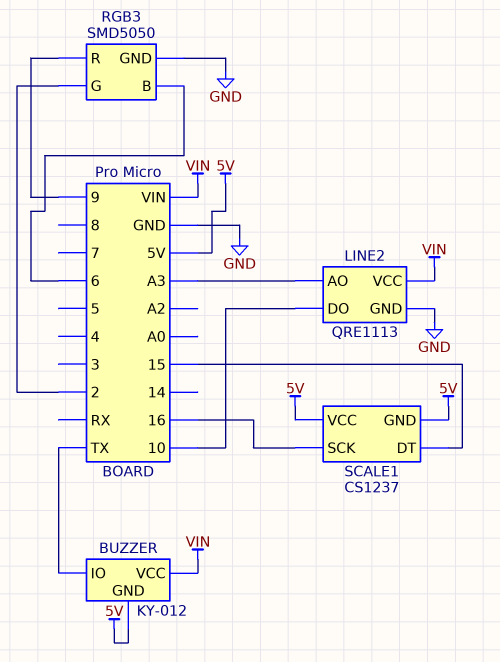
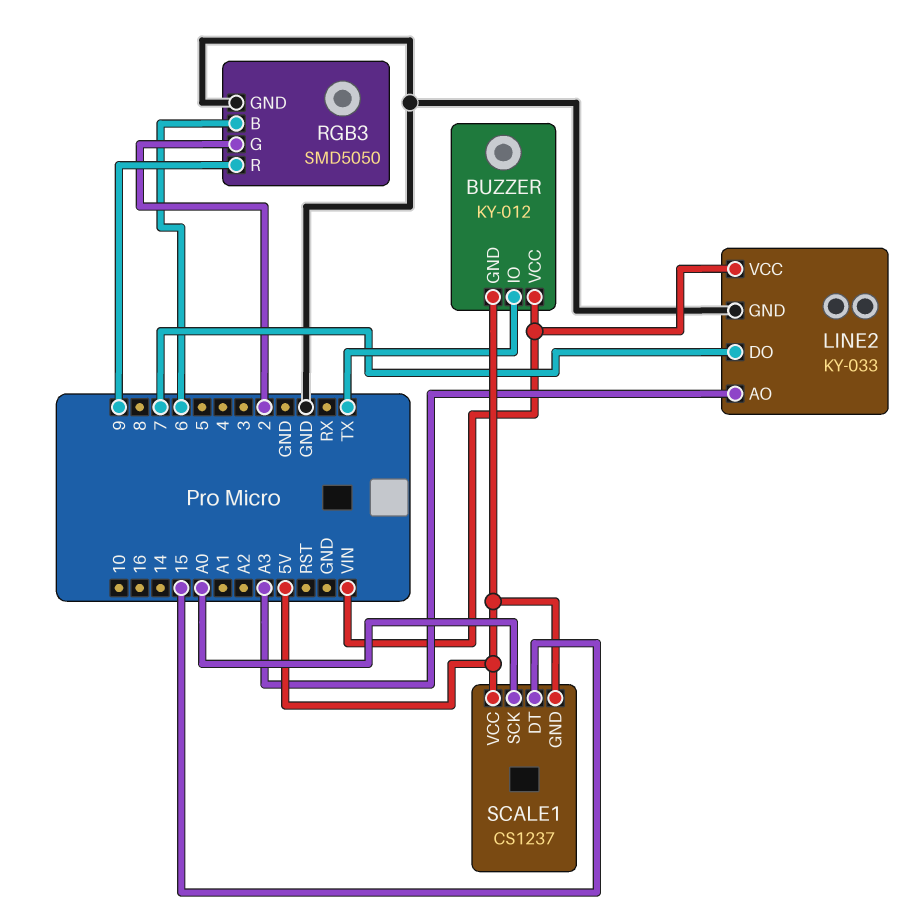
LINE2: QRE1113 -> KY-033
LINE2 pin DO: 10 -> 7
SCALE1 pin SCK: 16 -> A0

